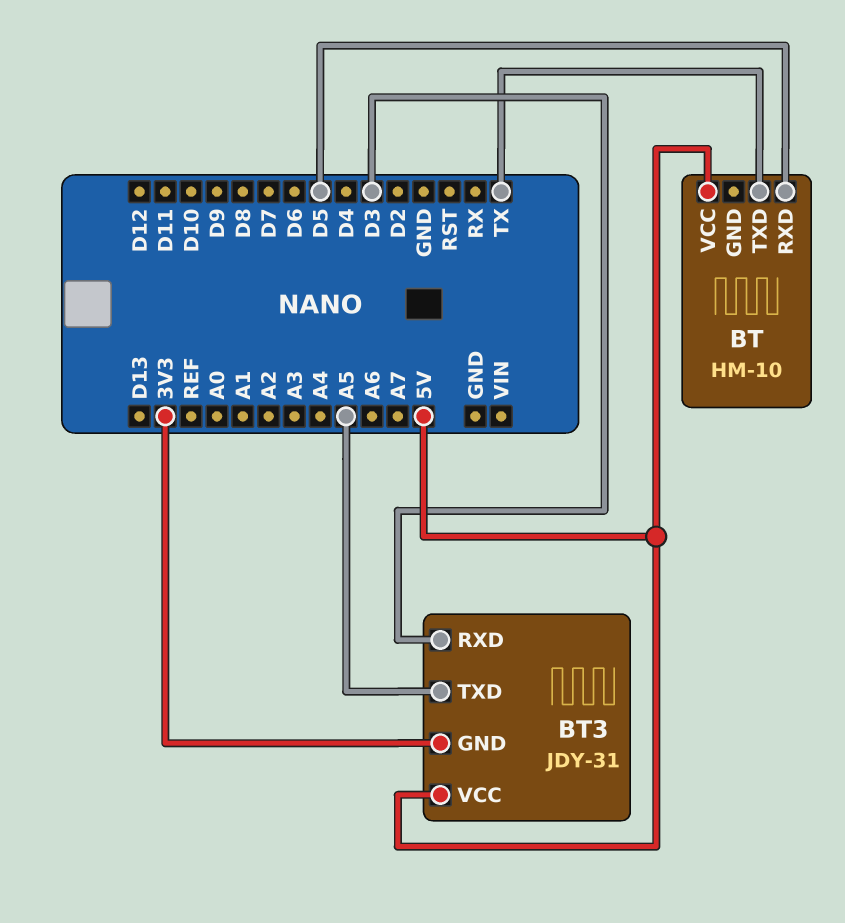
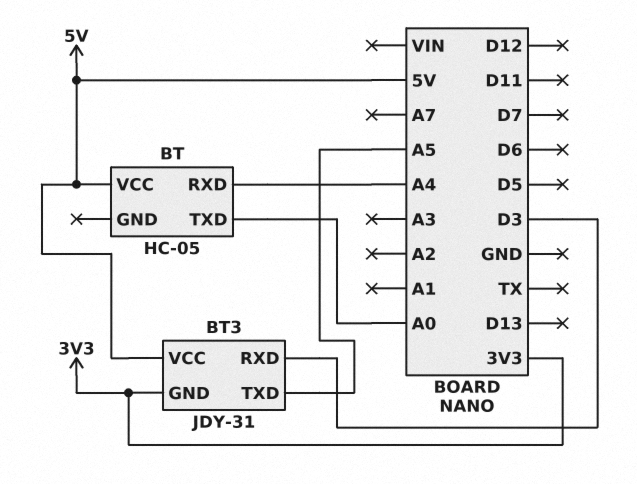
BT: HM-10 -> HC-05
BT pin RXD: D5 -> A4
BT pin TXD: TX -> A0

